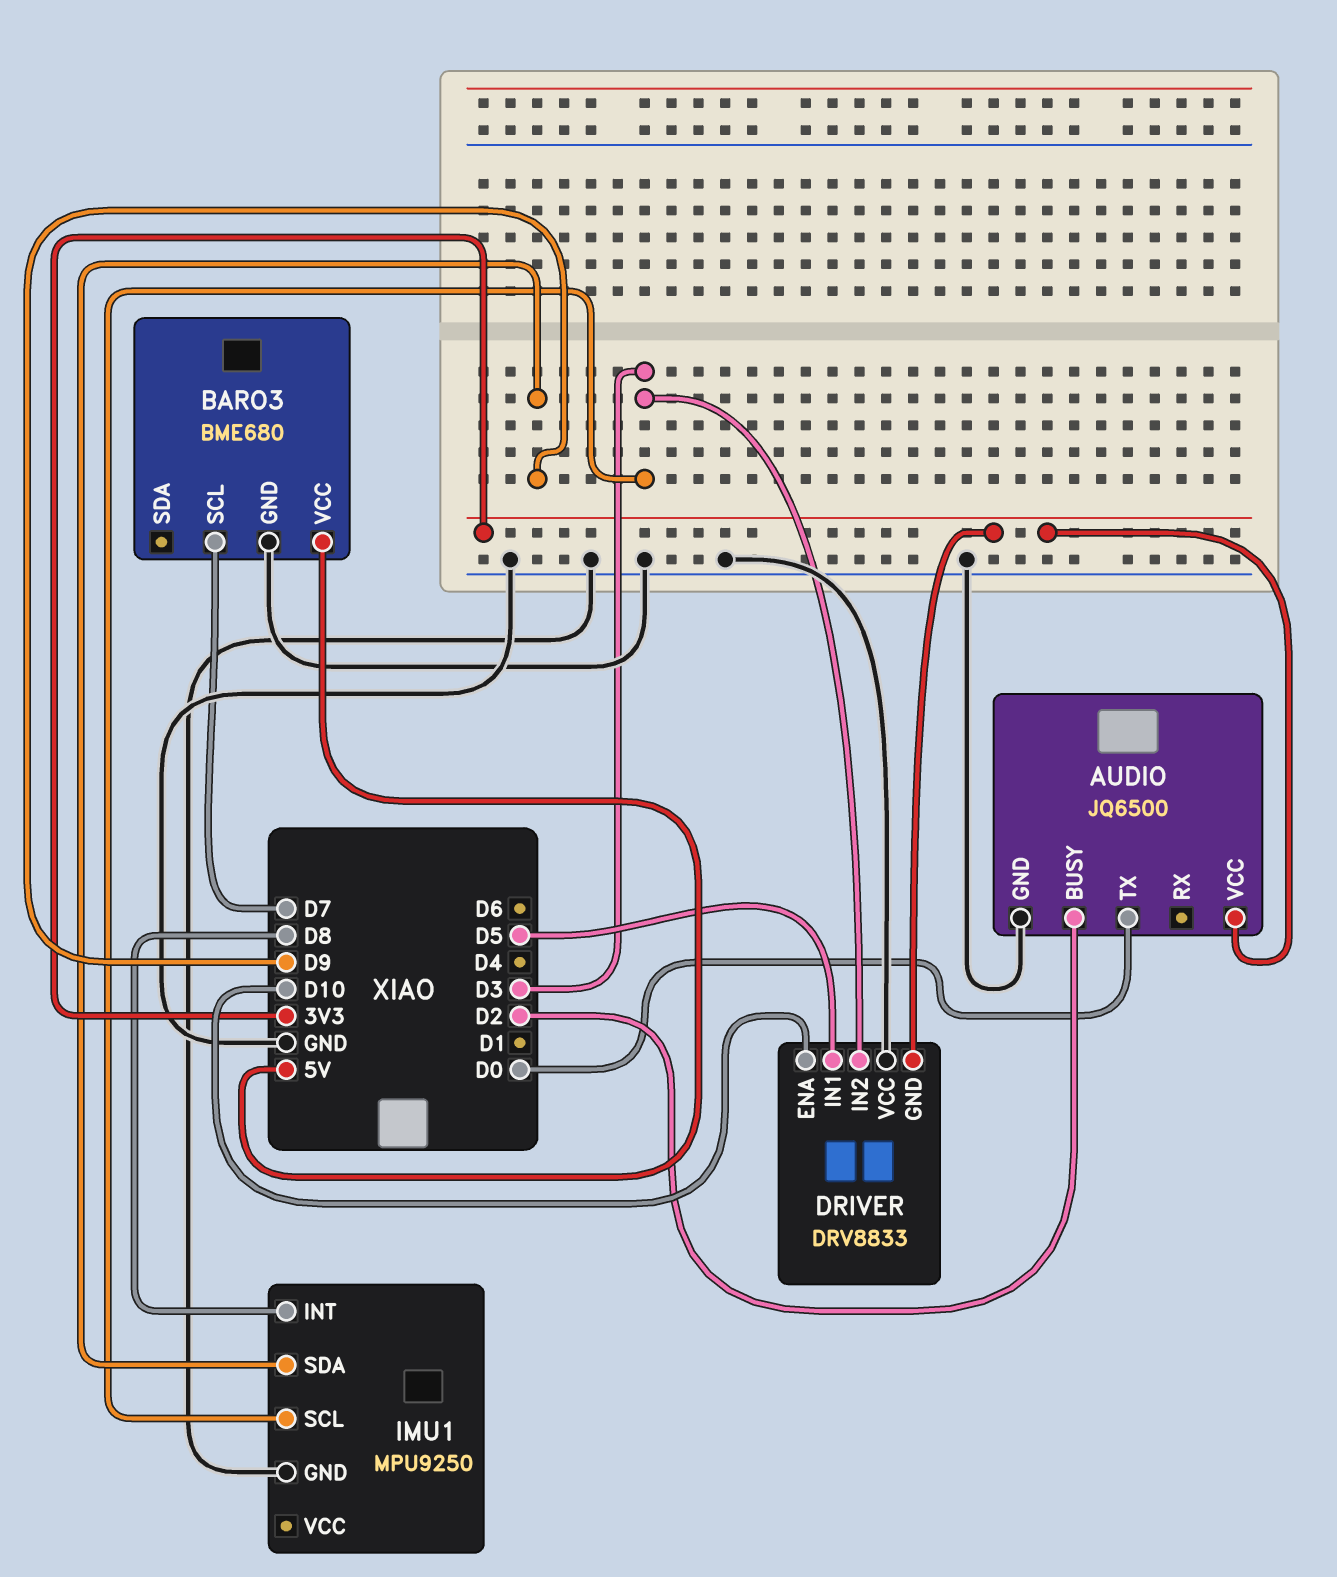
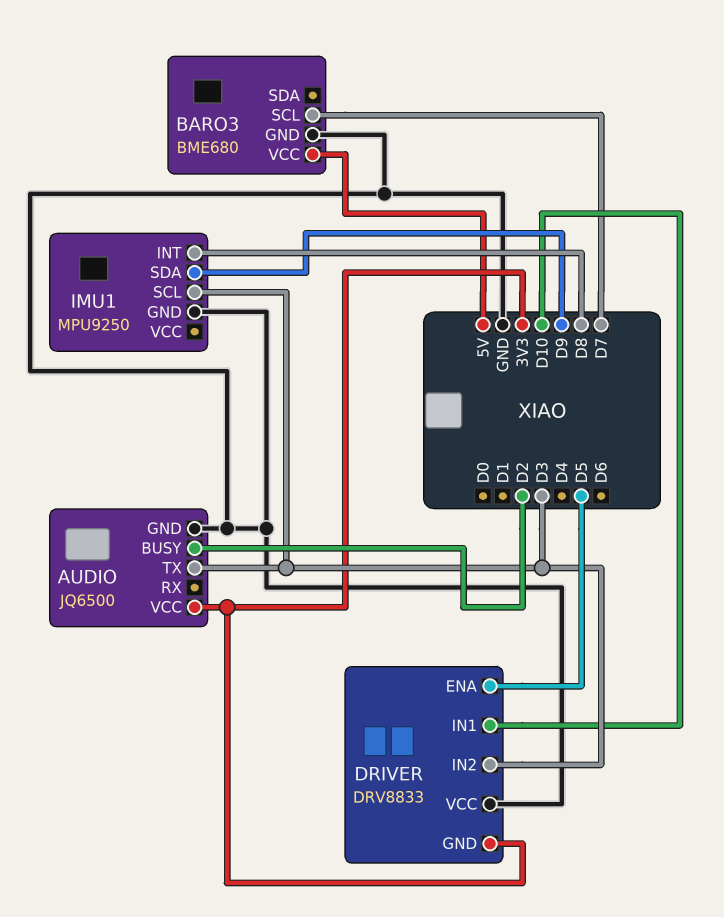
AUDIO pin TX: D0 -> D3
DRIVER pin ENA: D10 -> D5
DRIVER pin IN1: D5 -> D10

